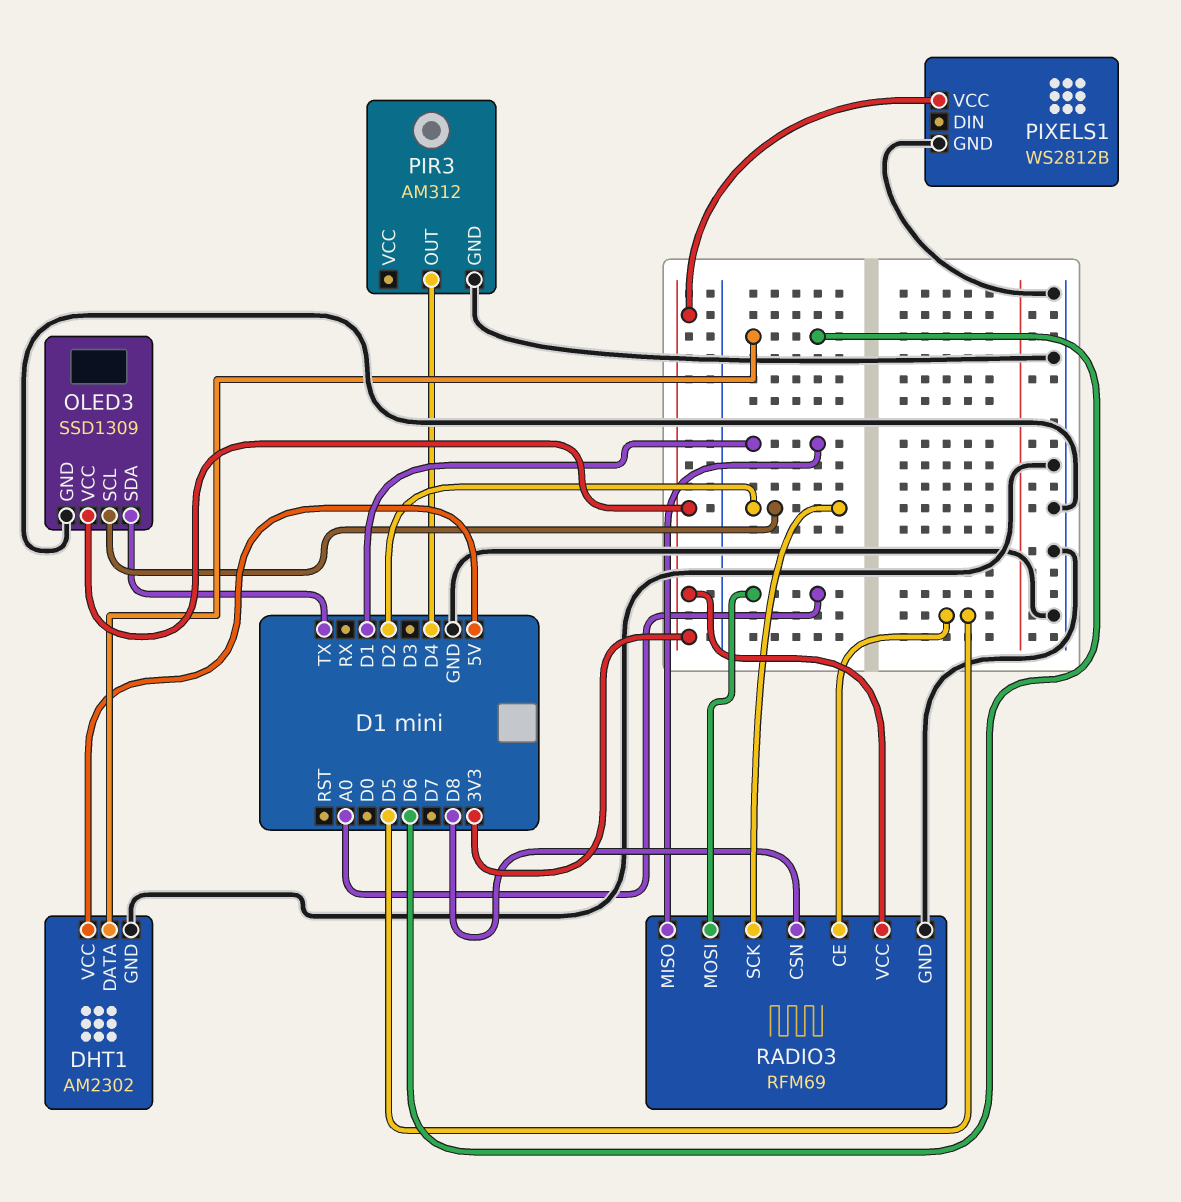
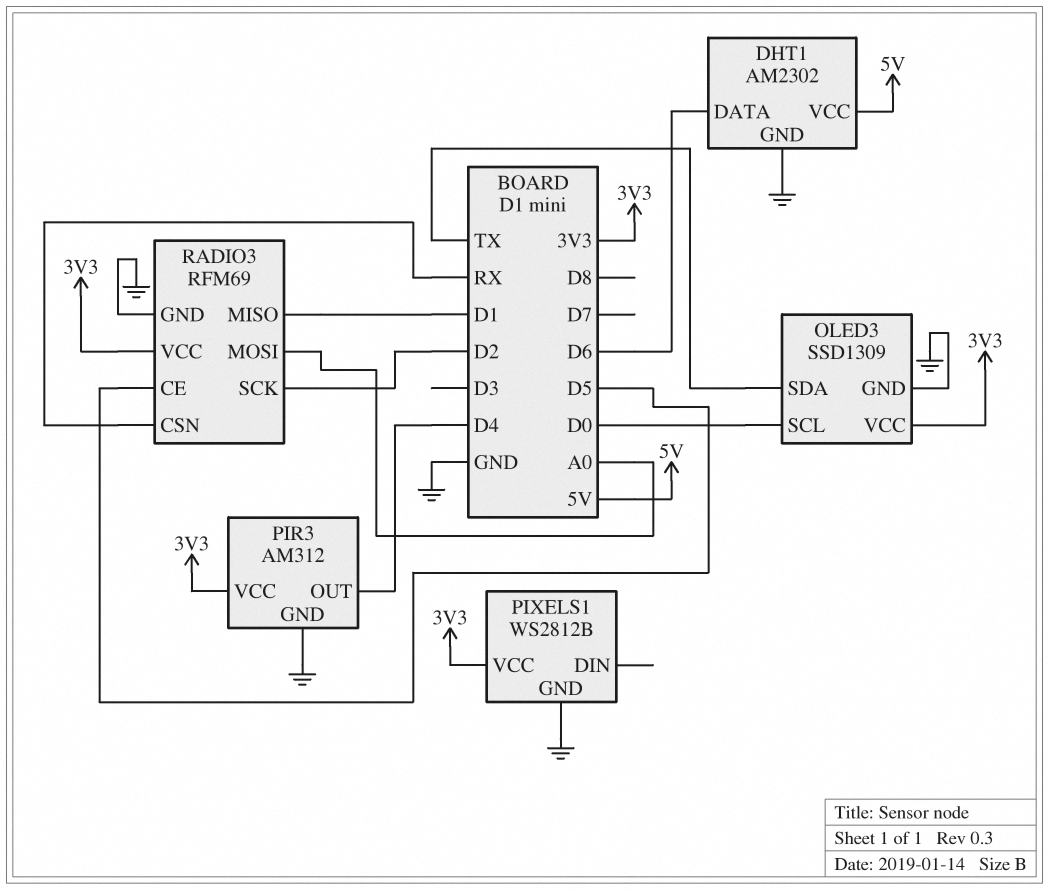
OLED3 pin SCL: D2 -> D0
PIR3 pin VCC: none -> 3V3
RADIO3 pin CSN: D8 -> RX

